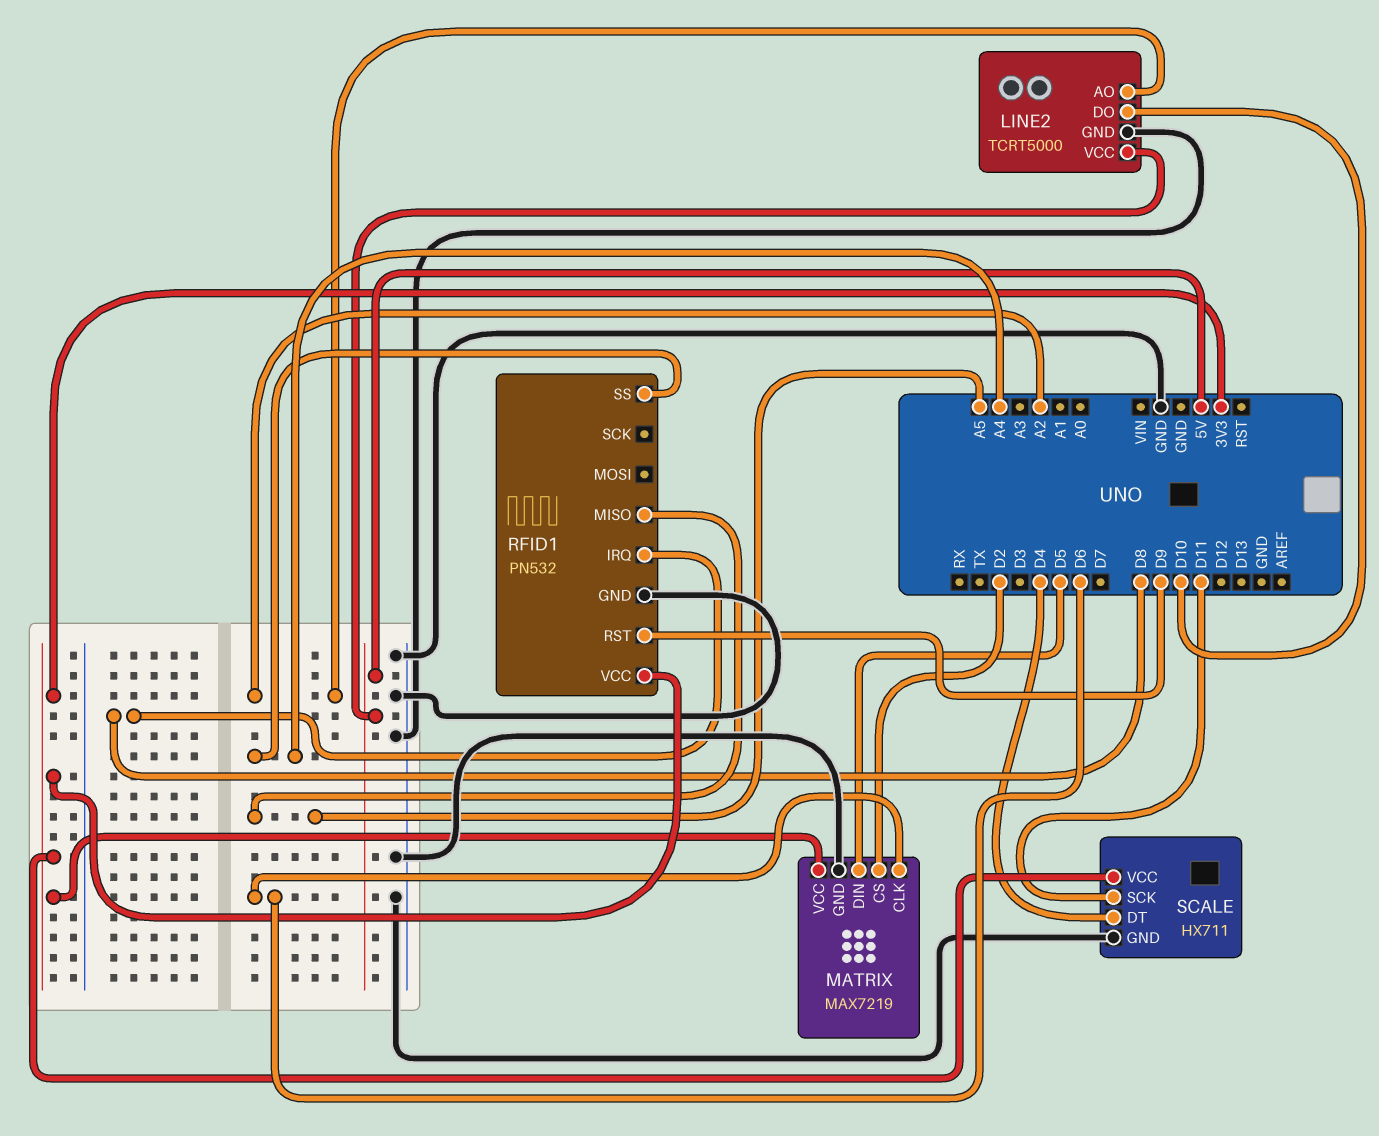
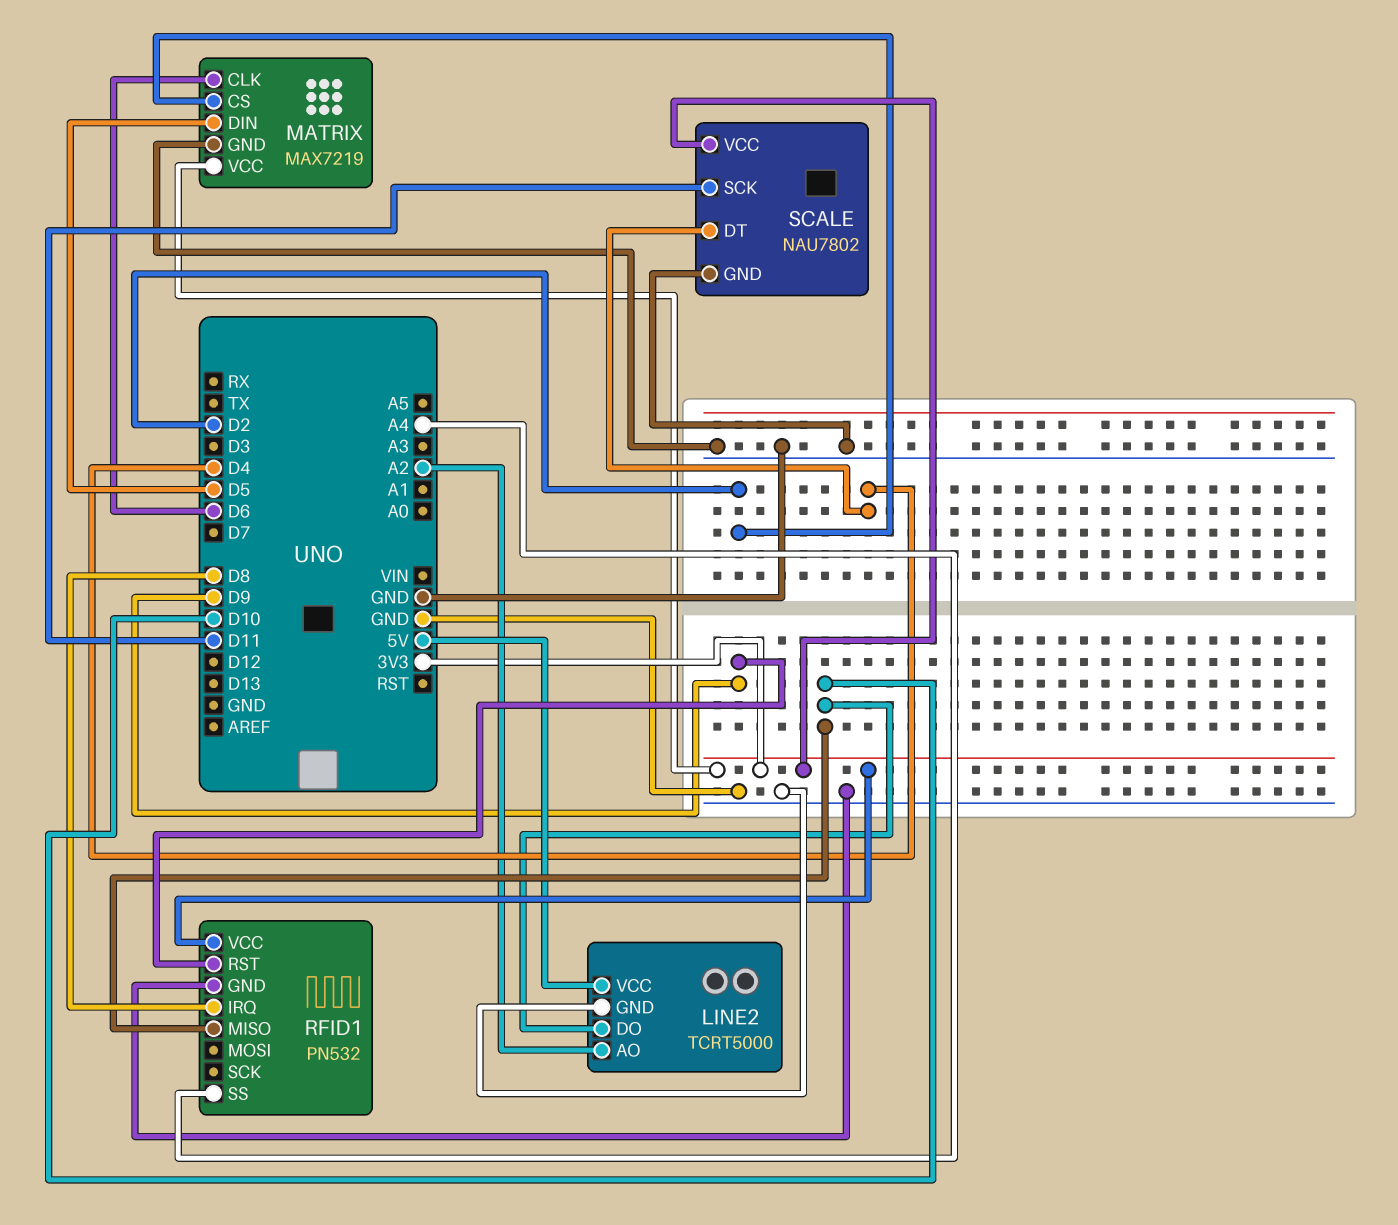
RFID1 pin MISO: A5 -> D10
SCALE: HX711 -> NAU7802

